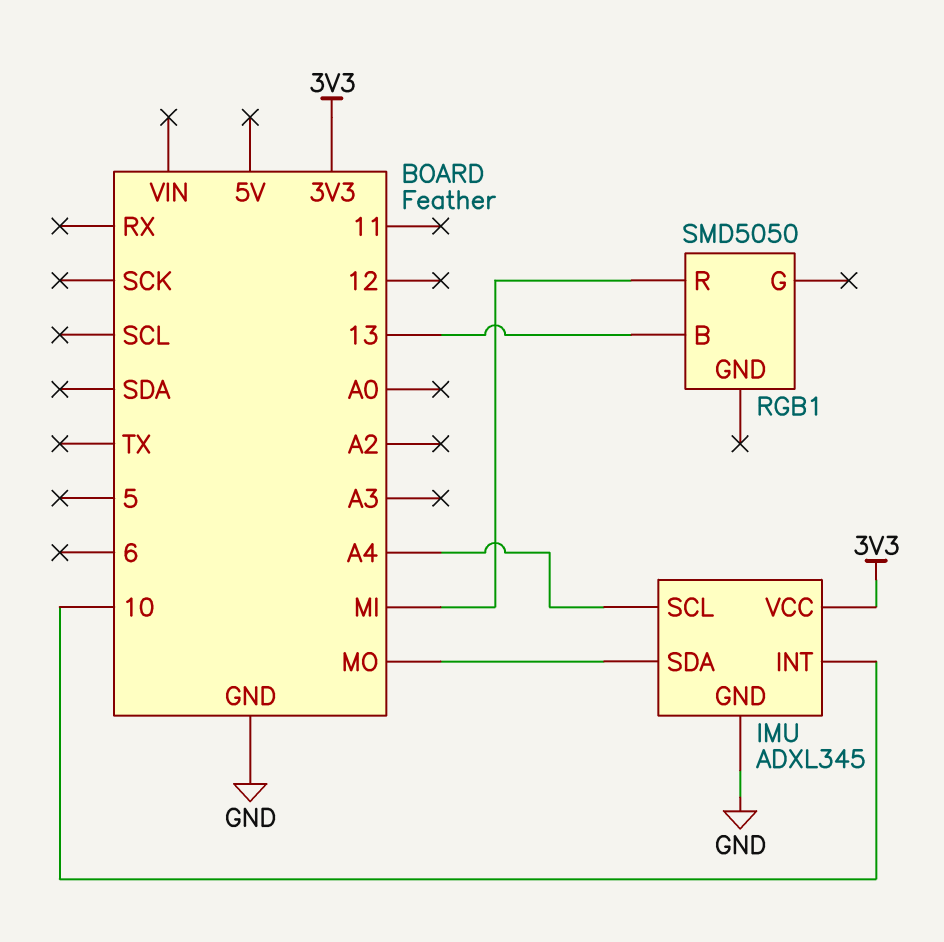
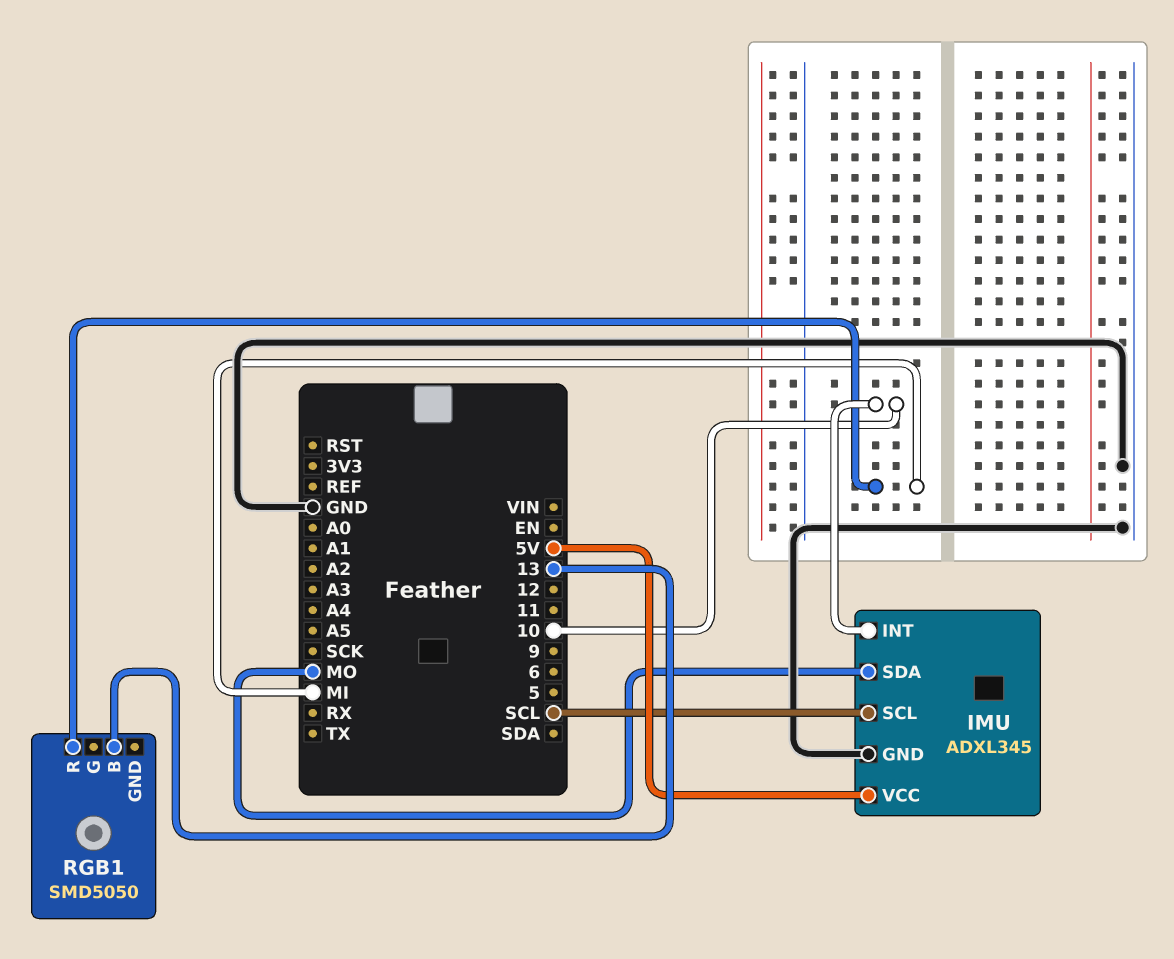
IMU pin SCL: A4 -> SCL
IMU pin VCC: 3V3 -> 5V

